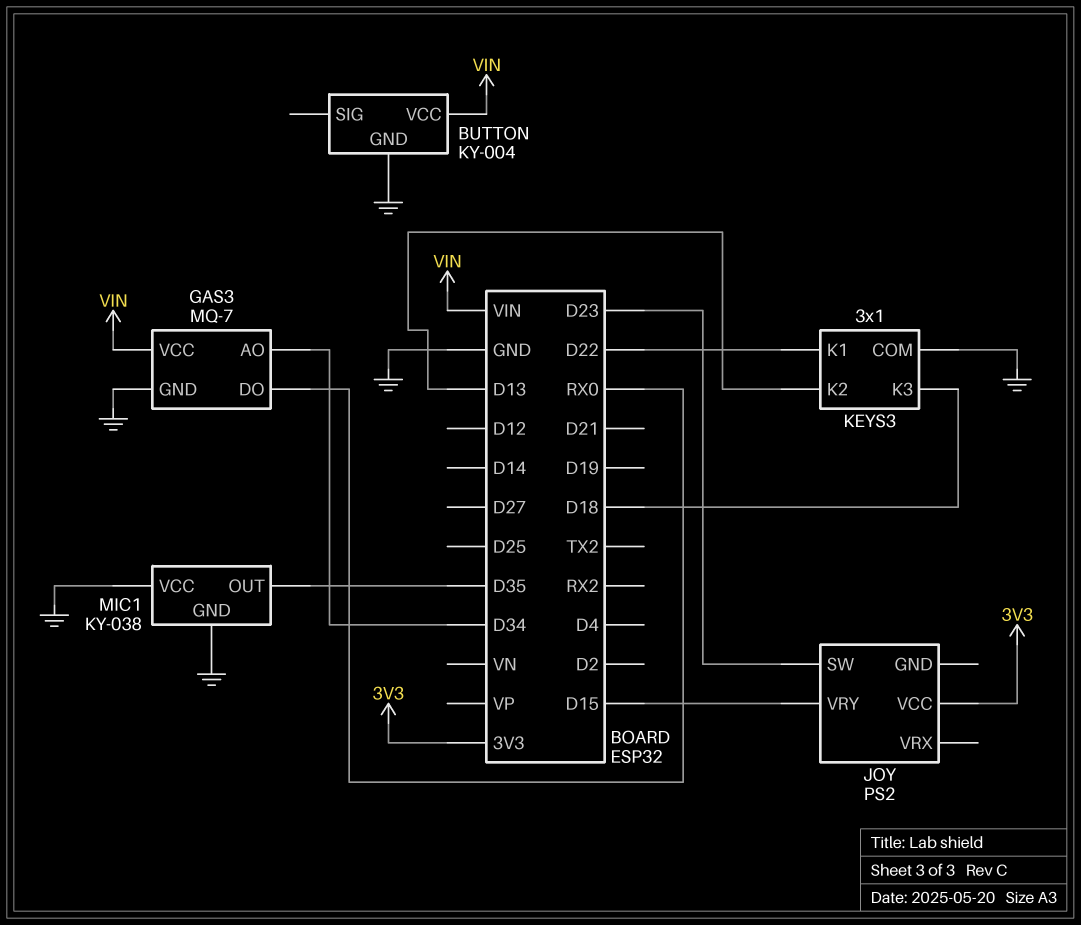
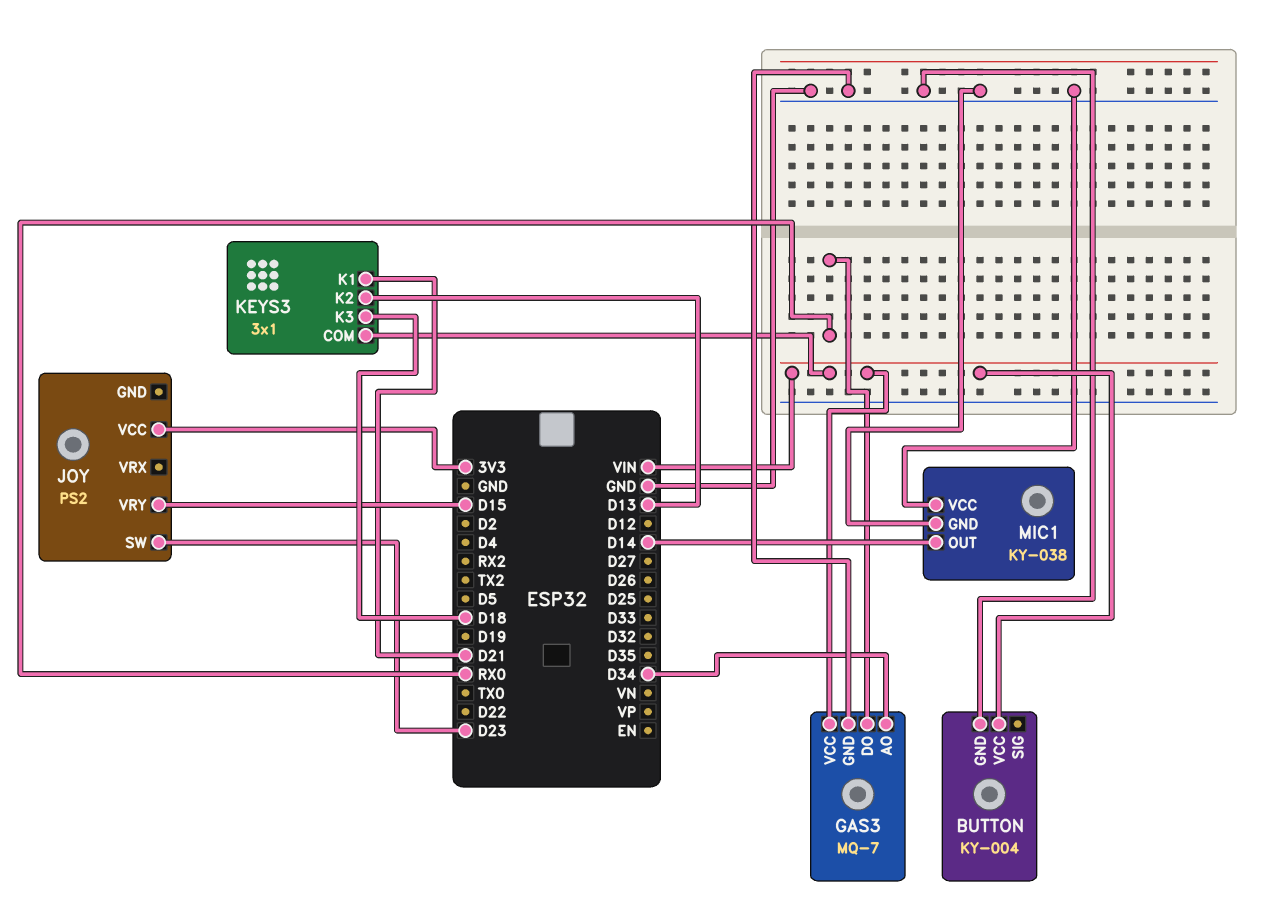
KEYS3 pin COM: GND -> VIN
KEYS3 pin K1: D22 -> D21
MIC1 pin OUT: D35 -> D14

